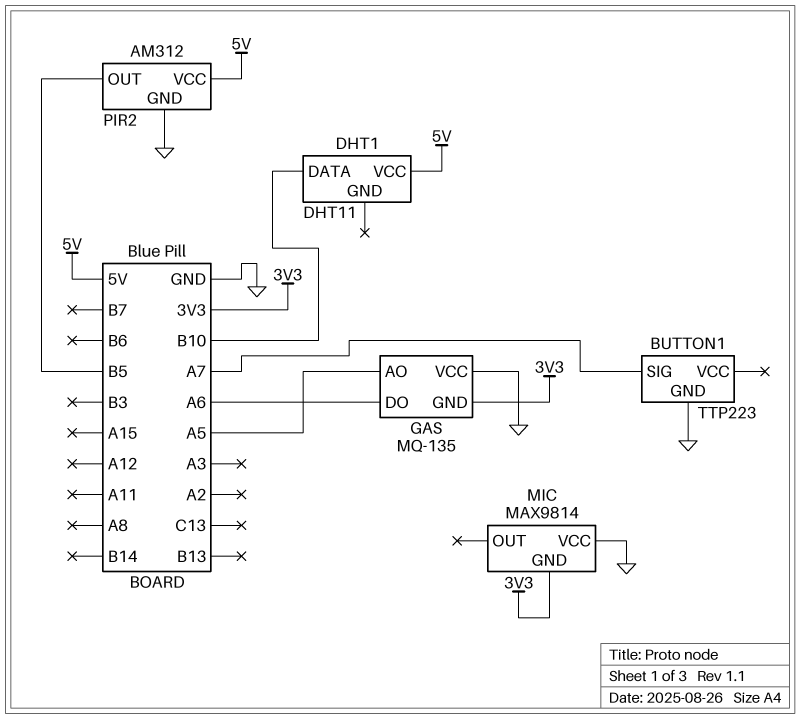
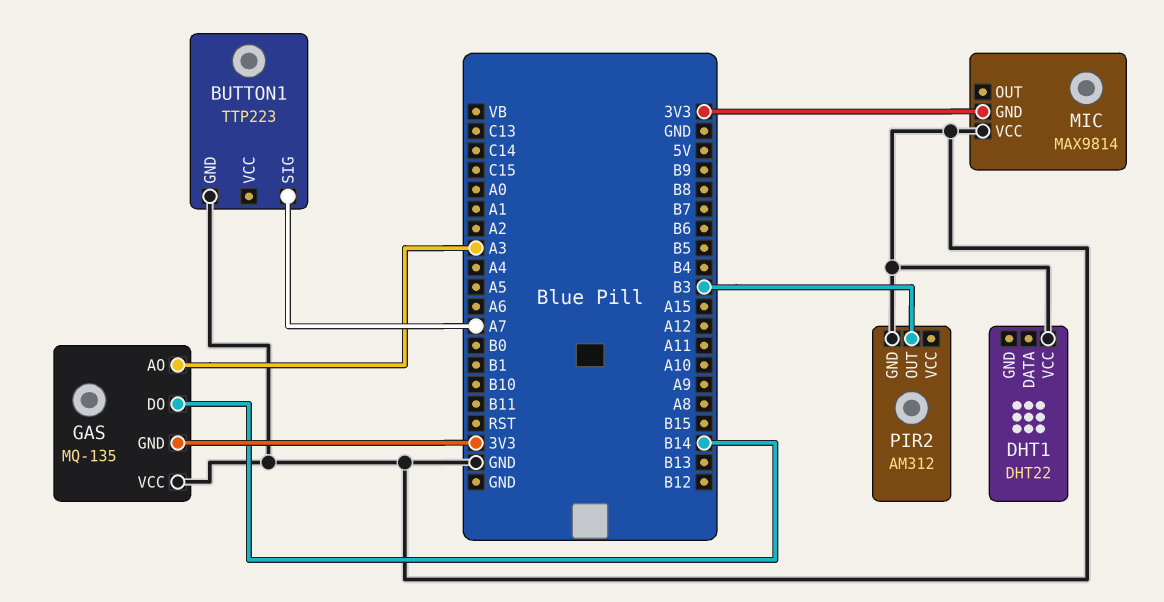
DHT1: DHT11 -> DHT22
DHT1 pin DATA: B10 -> none
DHT1 pin VCC: 5V -> GND
GAS pin AO: A5 -> A3
GAS pin DO: A6 -> B14
PIR2 pin OUT: B5 -> B3
PIR2 pin VCC: 5V -> none

